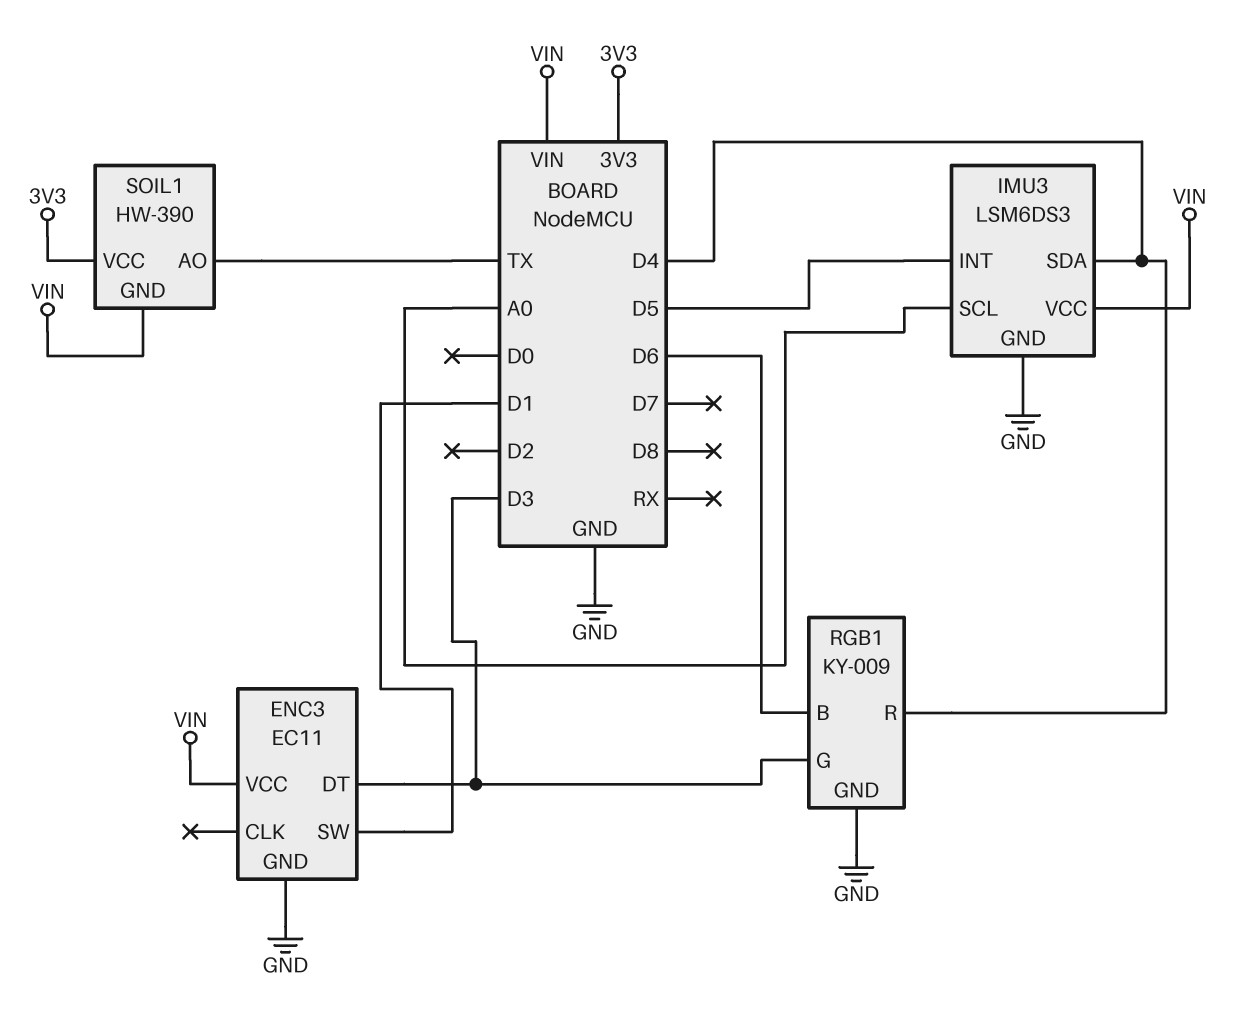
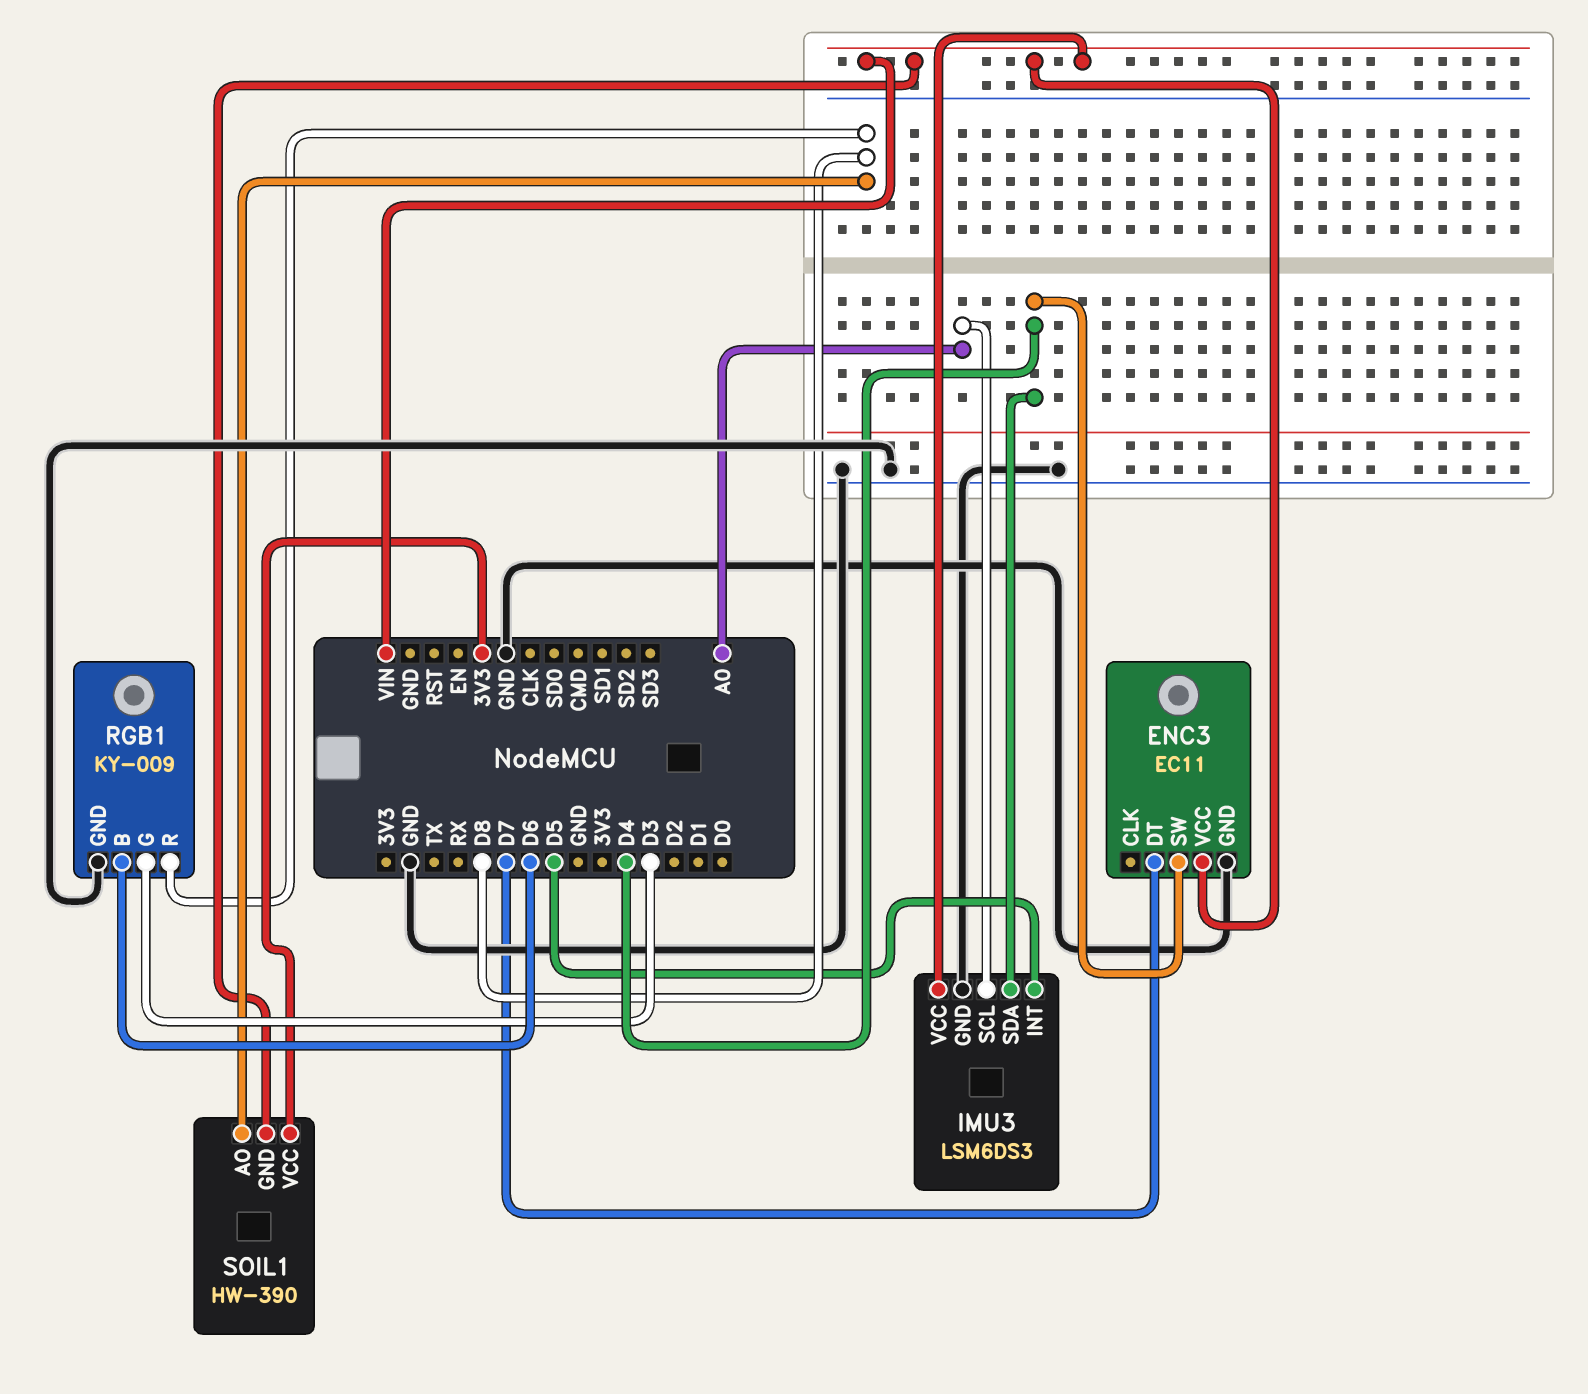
ENC3 pin DT: D3 -> D7
ENC3 pin SW: D1 -> D4
RGB1 pin R: D4 -> D8
SOIL1 pin AO: TX -> D8

